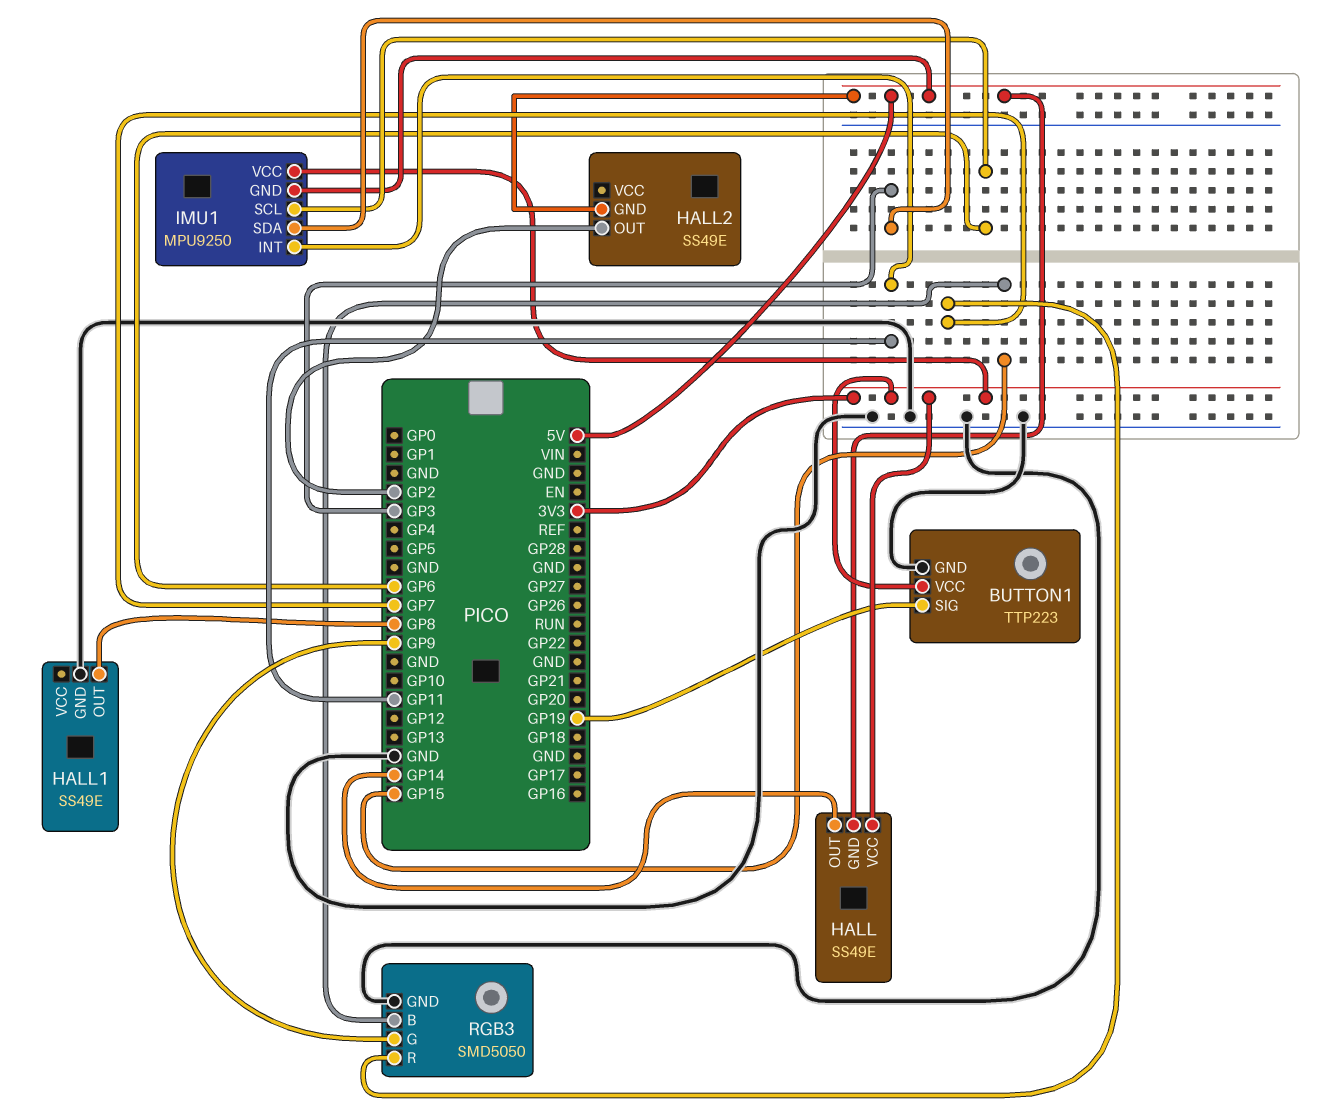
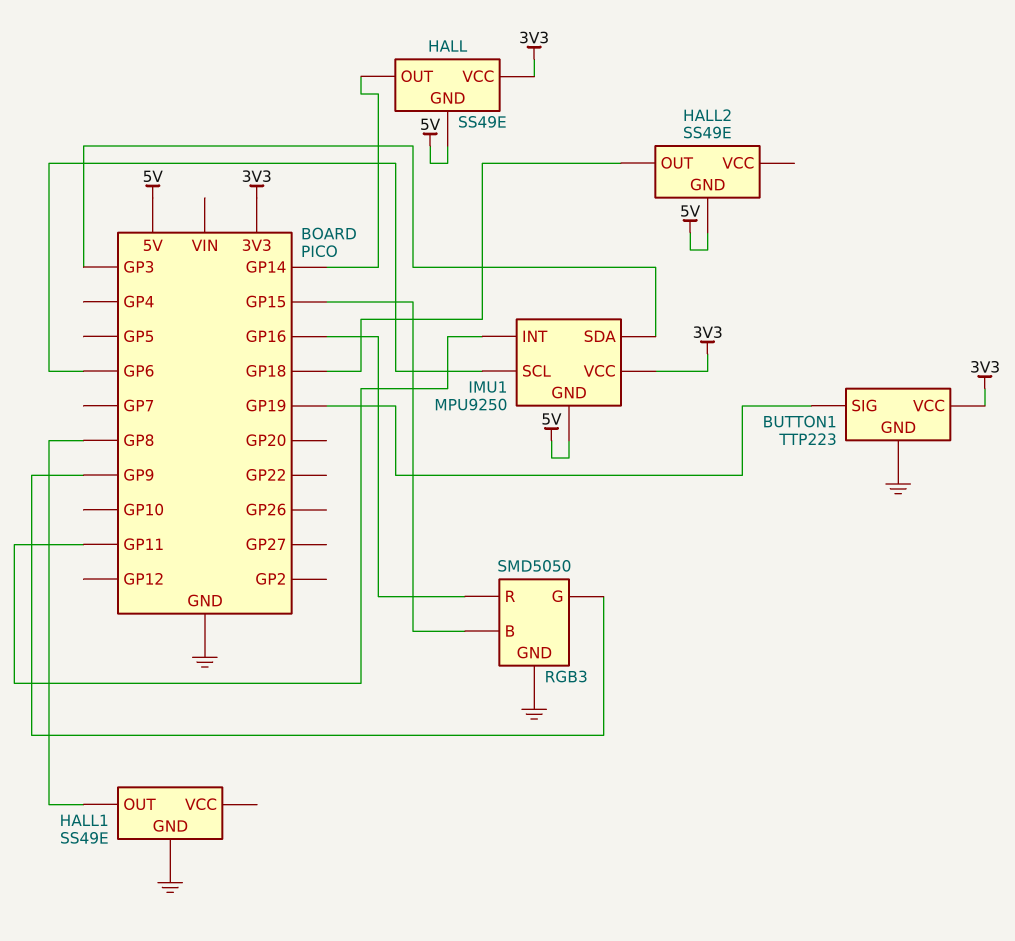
HALL2 pin OUT: GP2 -> GP18
RGB3 pin R: GP7 -> GP16

